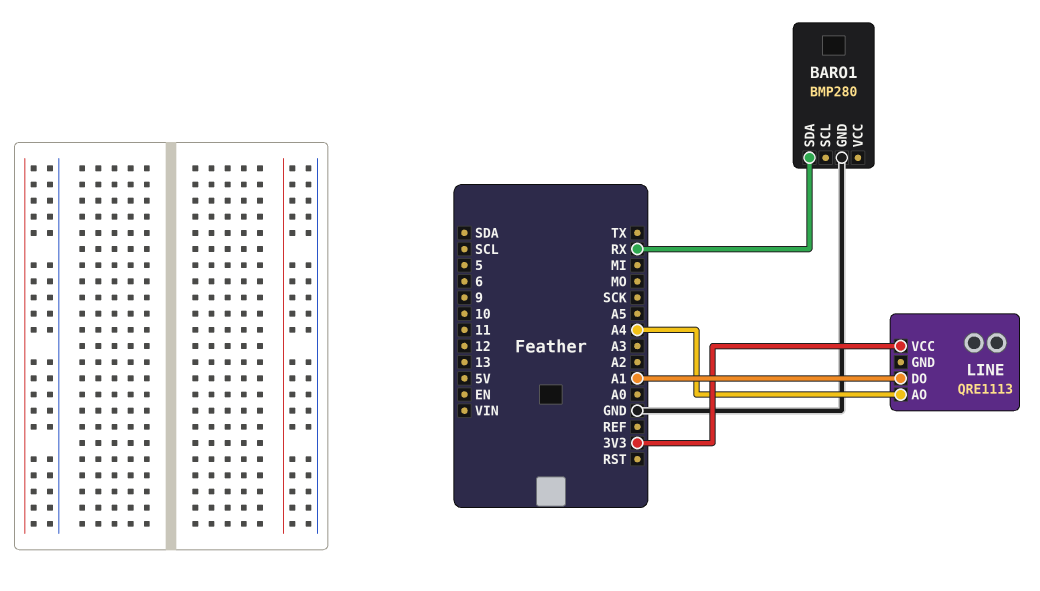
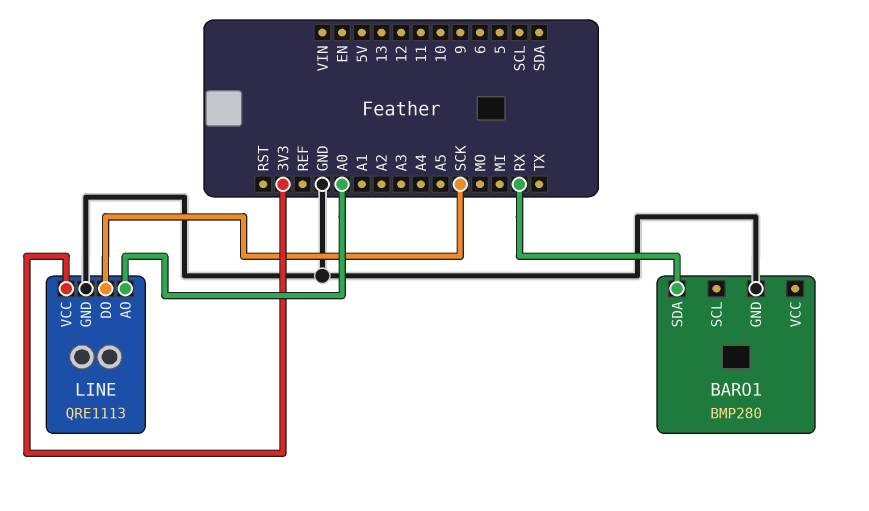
LINE pin AO: A4 -> A0
LINE pin DO: A1 -> SCK
LINE pin GND: none -> GND

